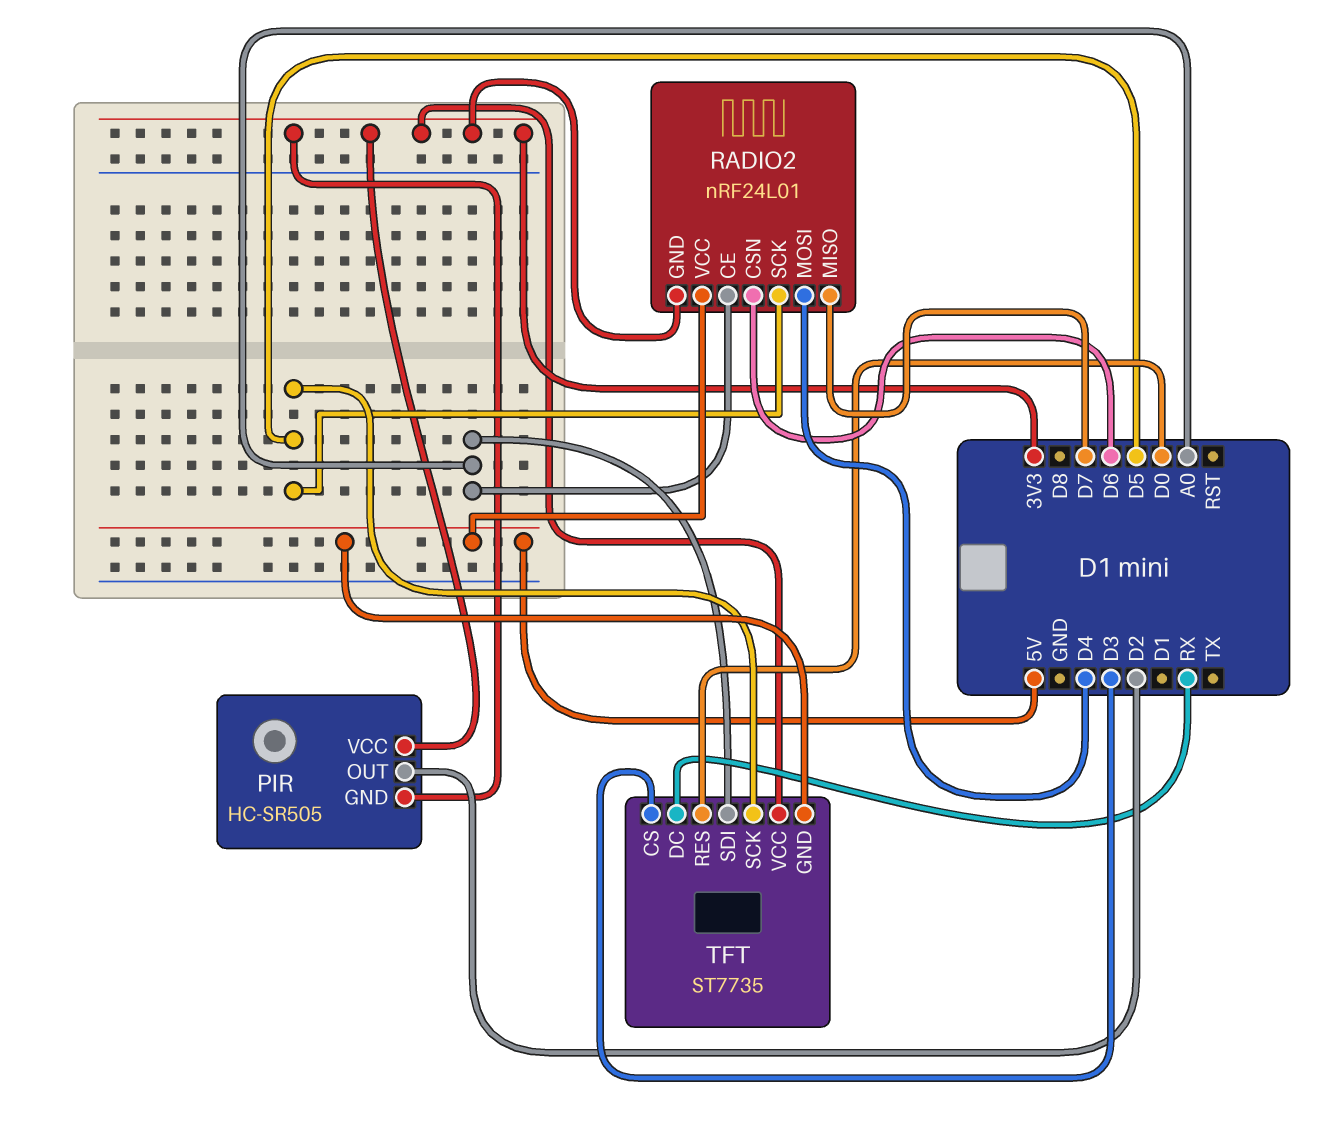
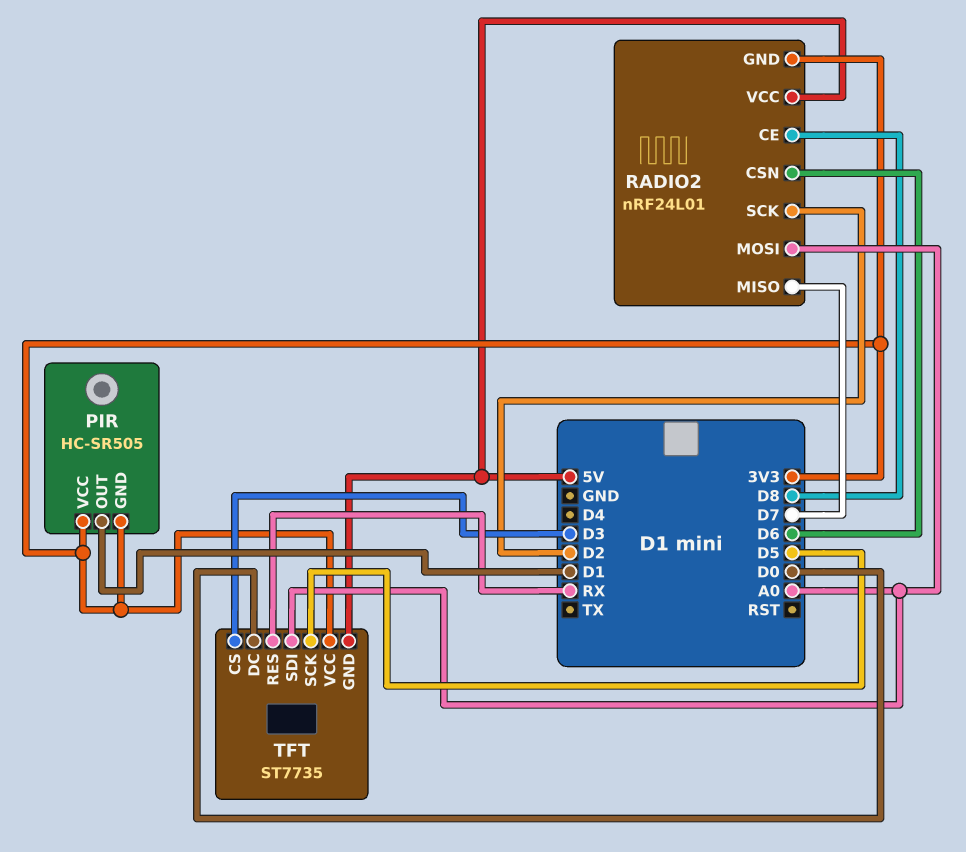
PIR pin OUT: D2 -> D1
RADIO2 pin CE: A0 -> D8
RADIO2 pin MOSI: D4 -> A0
RADIO2 pin SCK: D5 -> D2
TFT pin DC: RX -> D0
TFT pin RES: D0 -> RX

